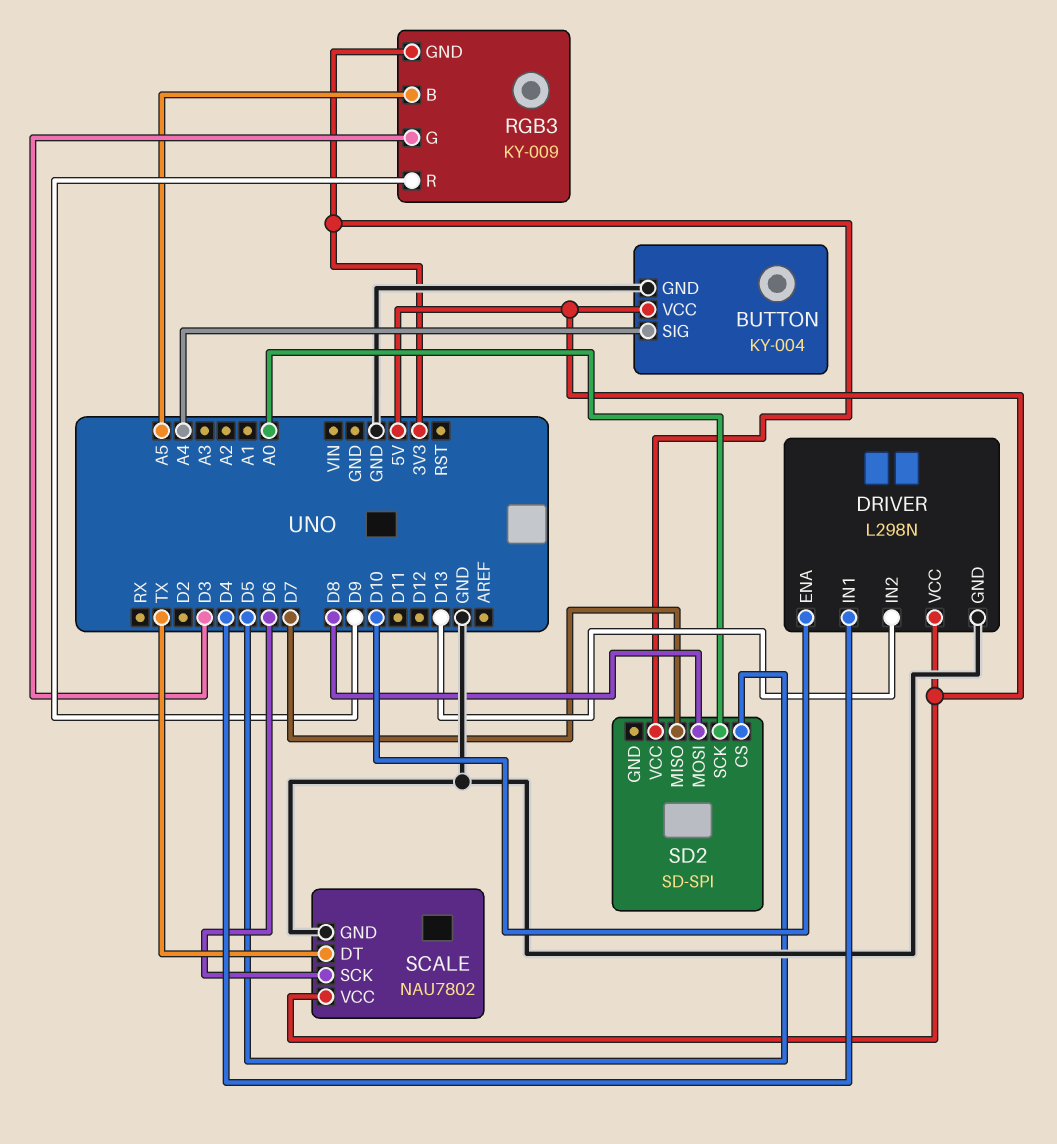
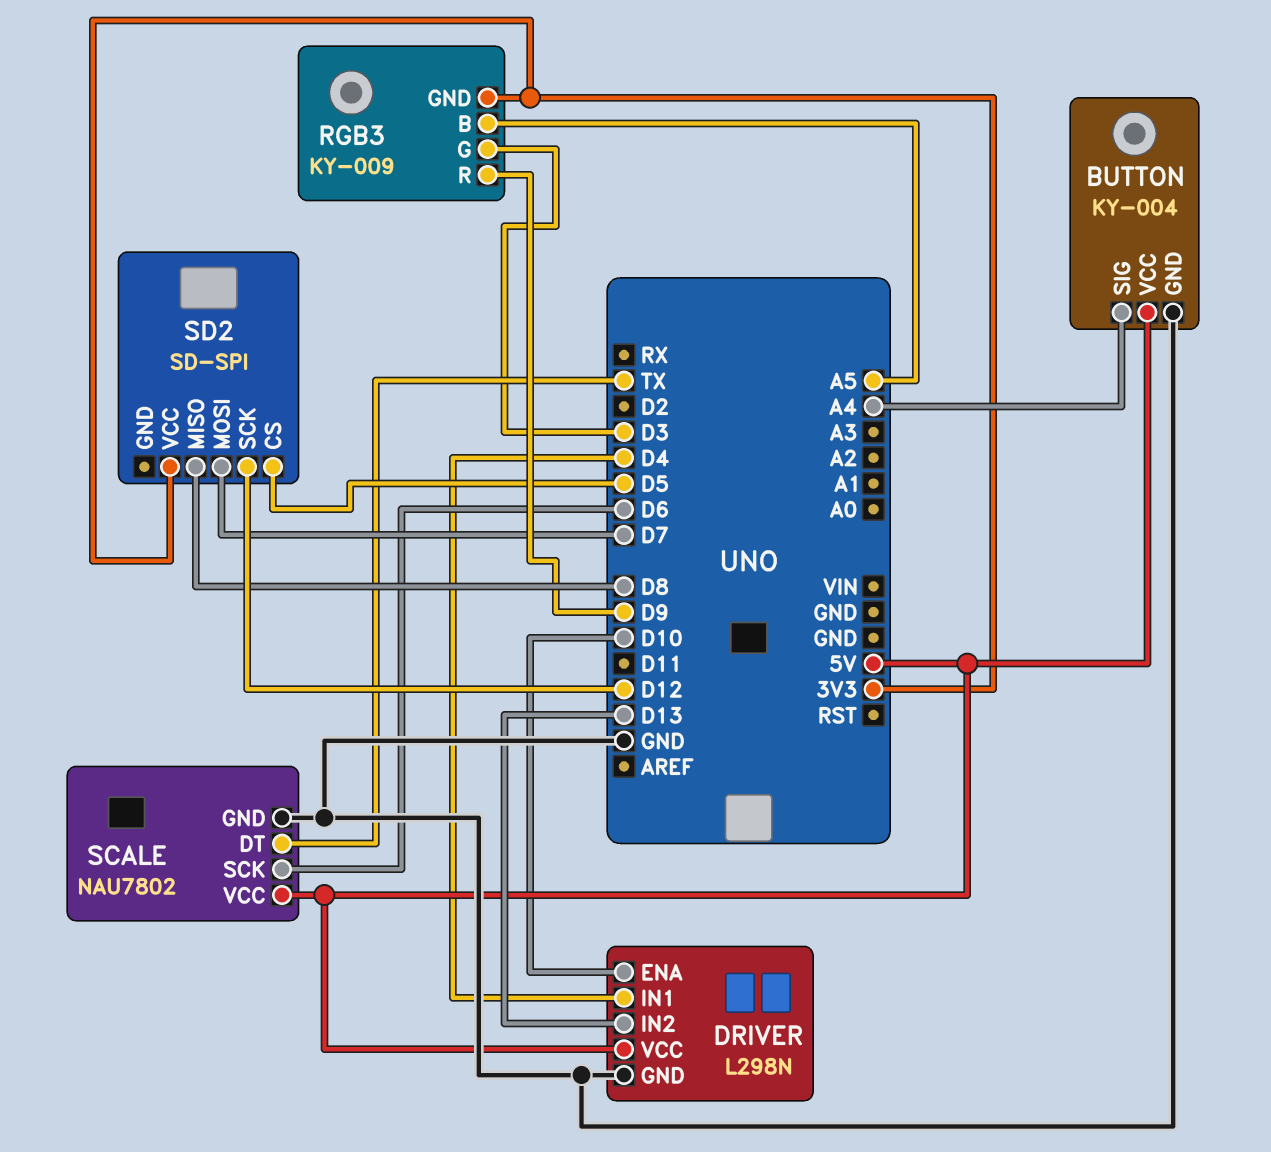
SD2 pin MISO: D7 -> D8
SD2 pin MOSI: D8 -> D7
SD2 pin SCK: A0 -> D12

